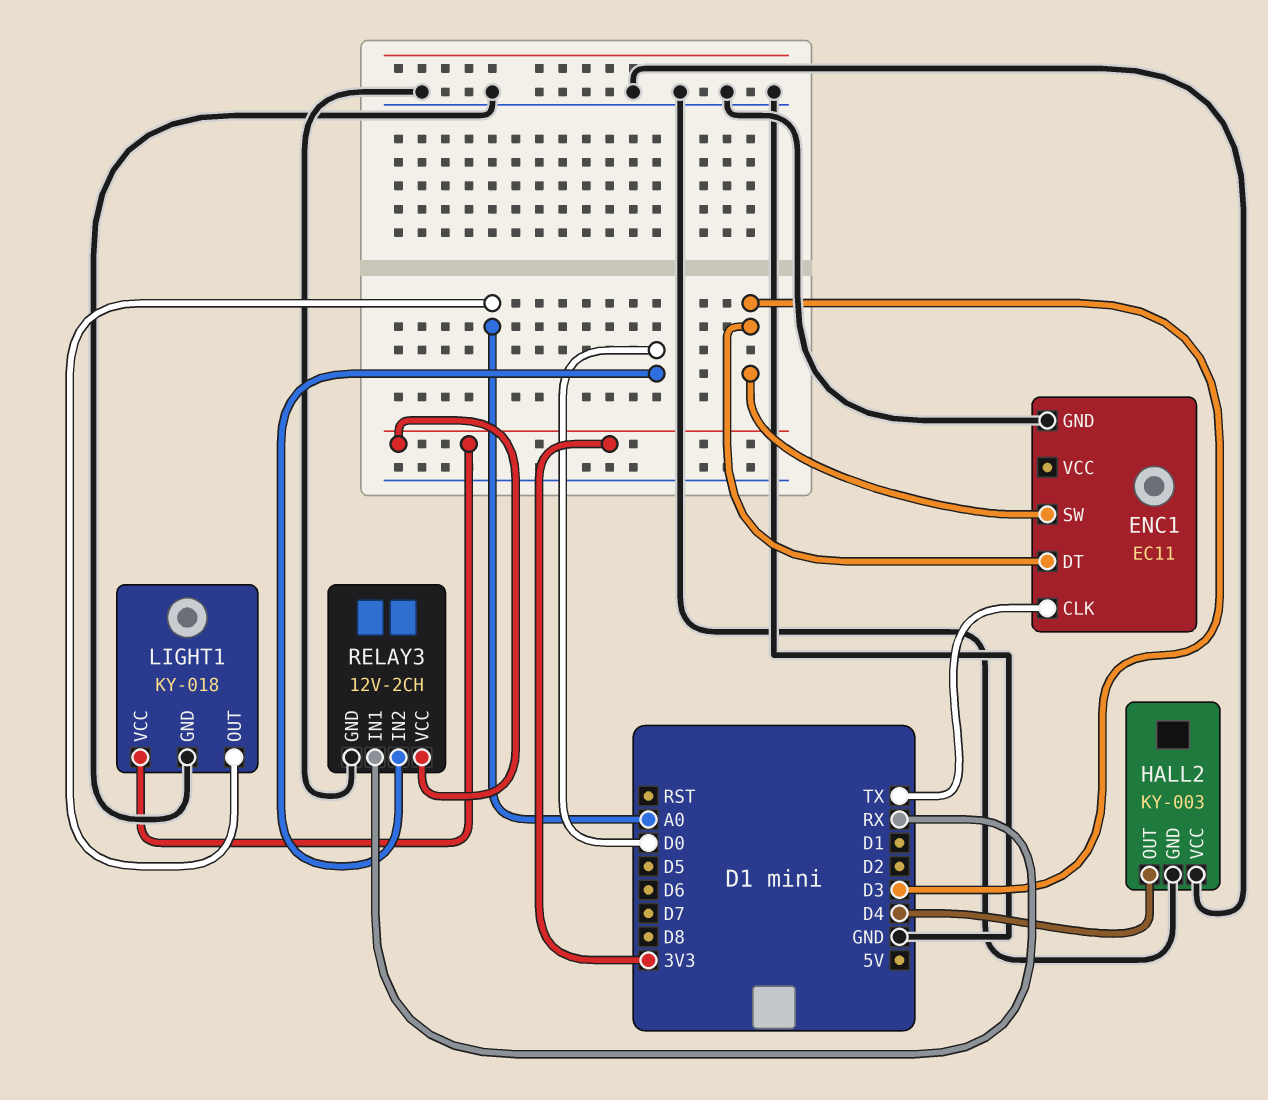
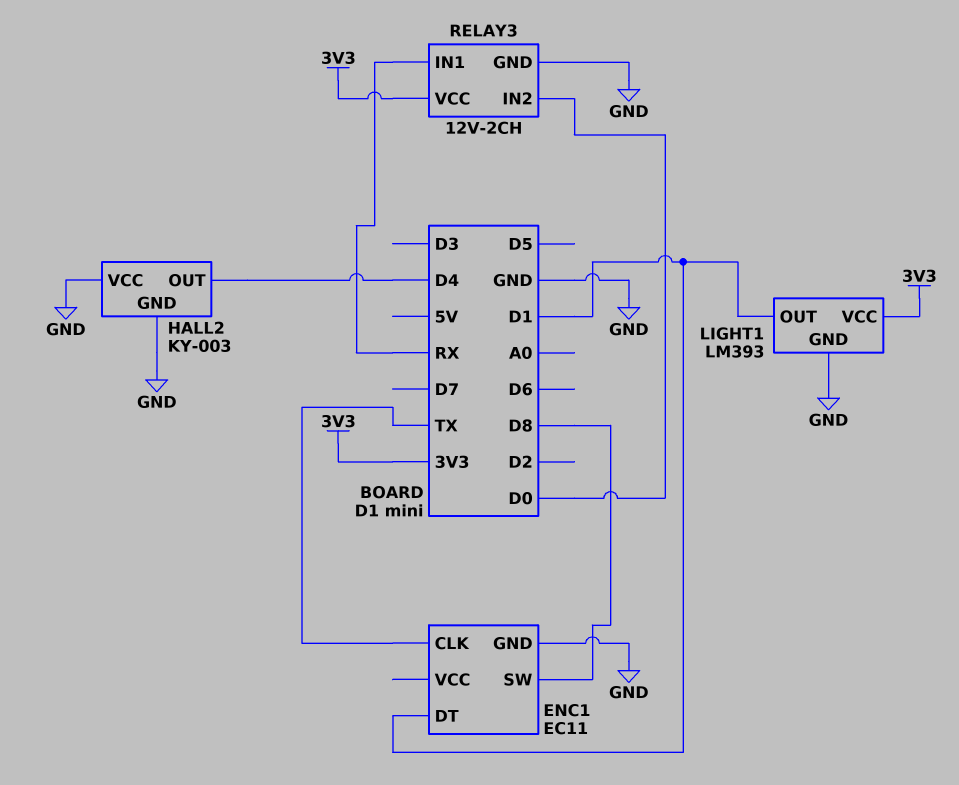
ENC1 pin DT: D3 -> D1
ENC1 pin SW: D3 -> D8
LIGHT1: KY-018 -> LM393
LIGHT1 pin OUT: A0 -> D1

